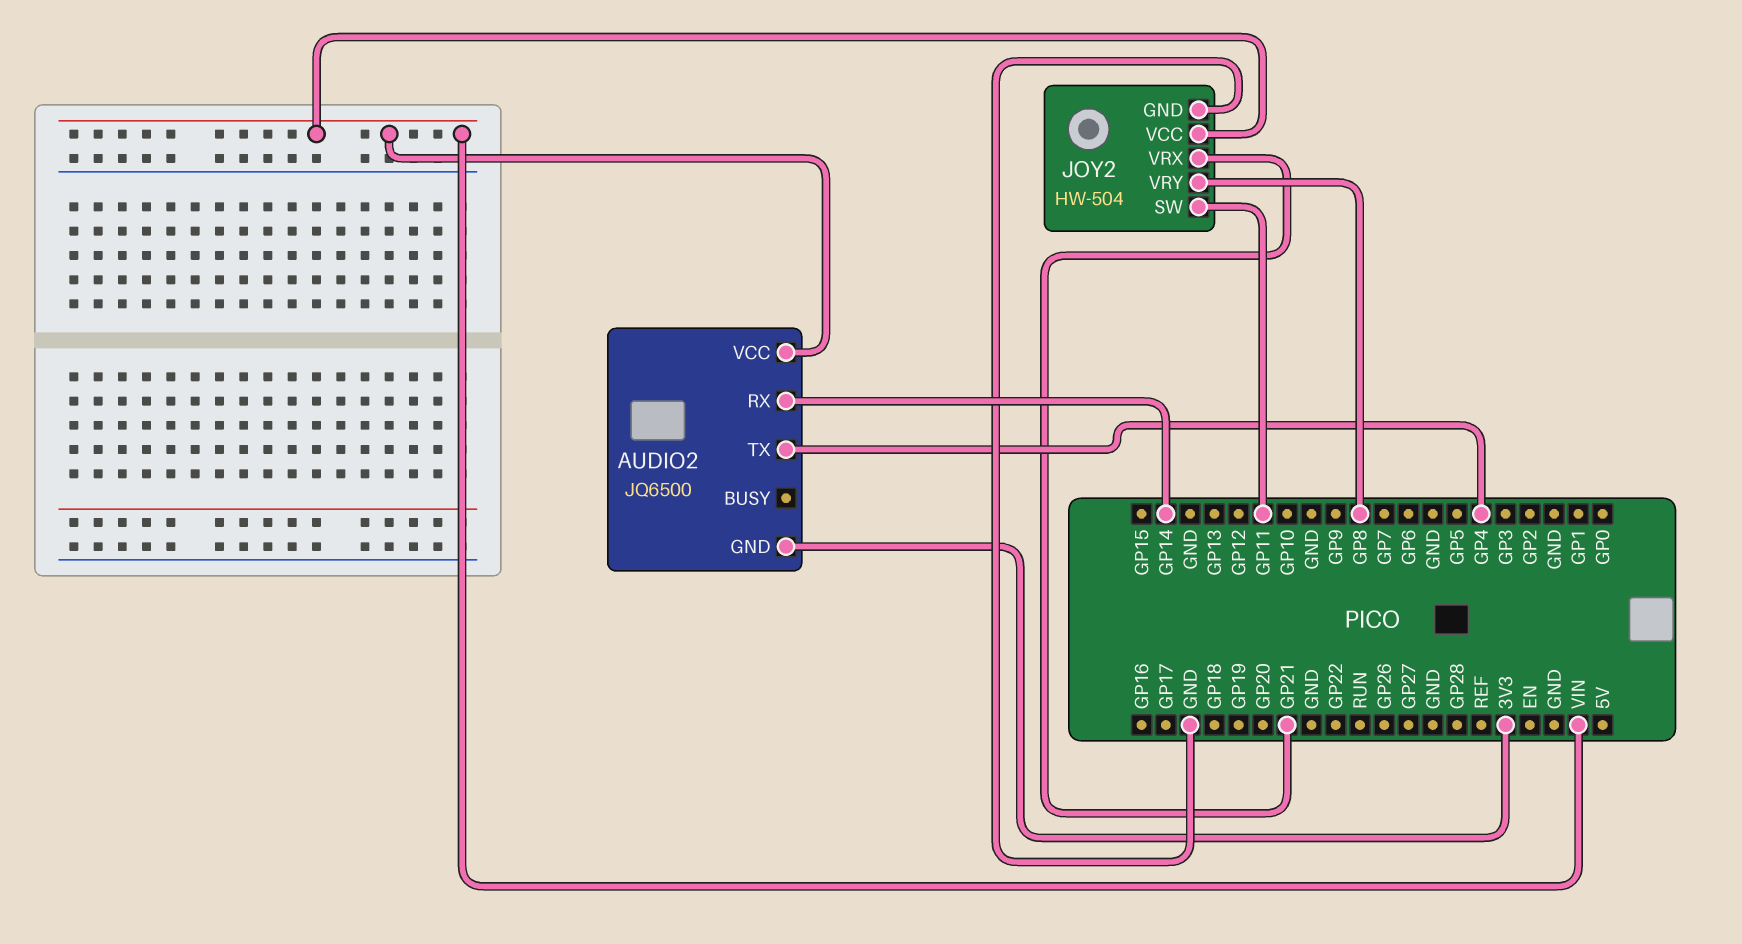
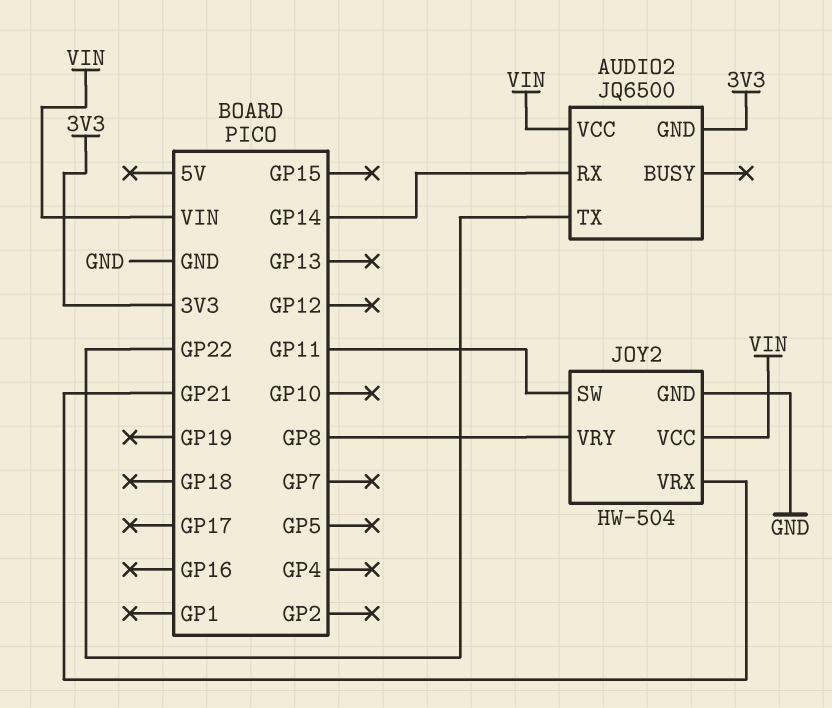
AUDIO2 pin TX: GP4 -> GP22

